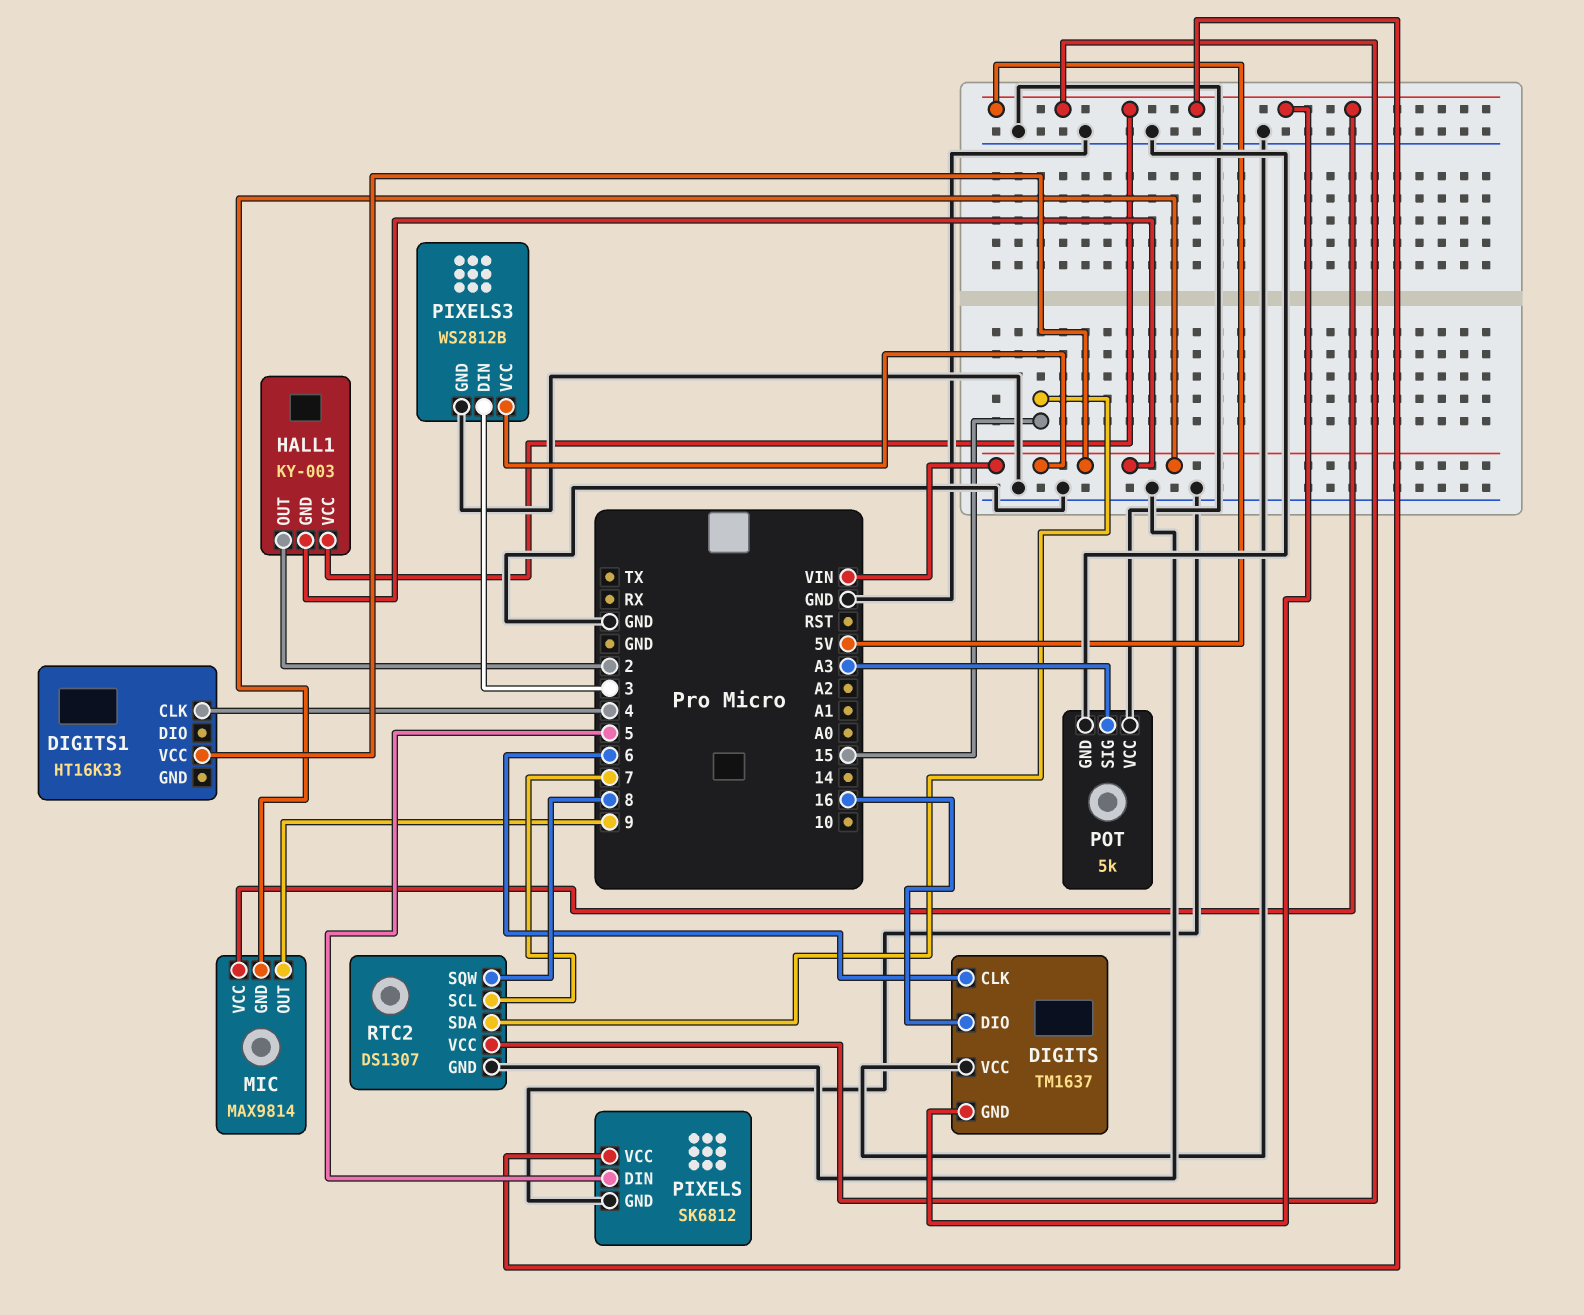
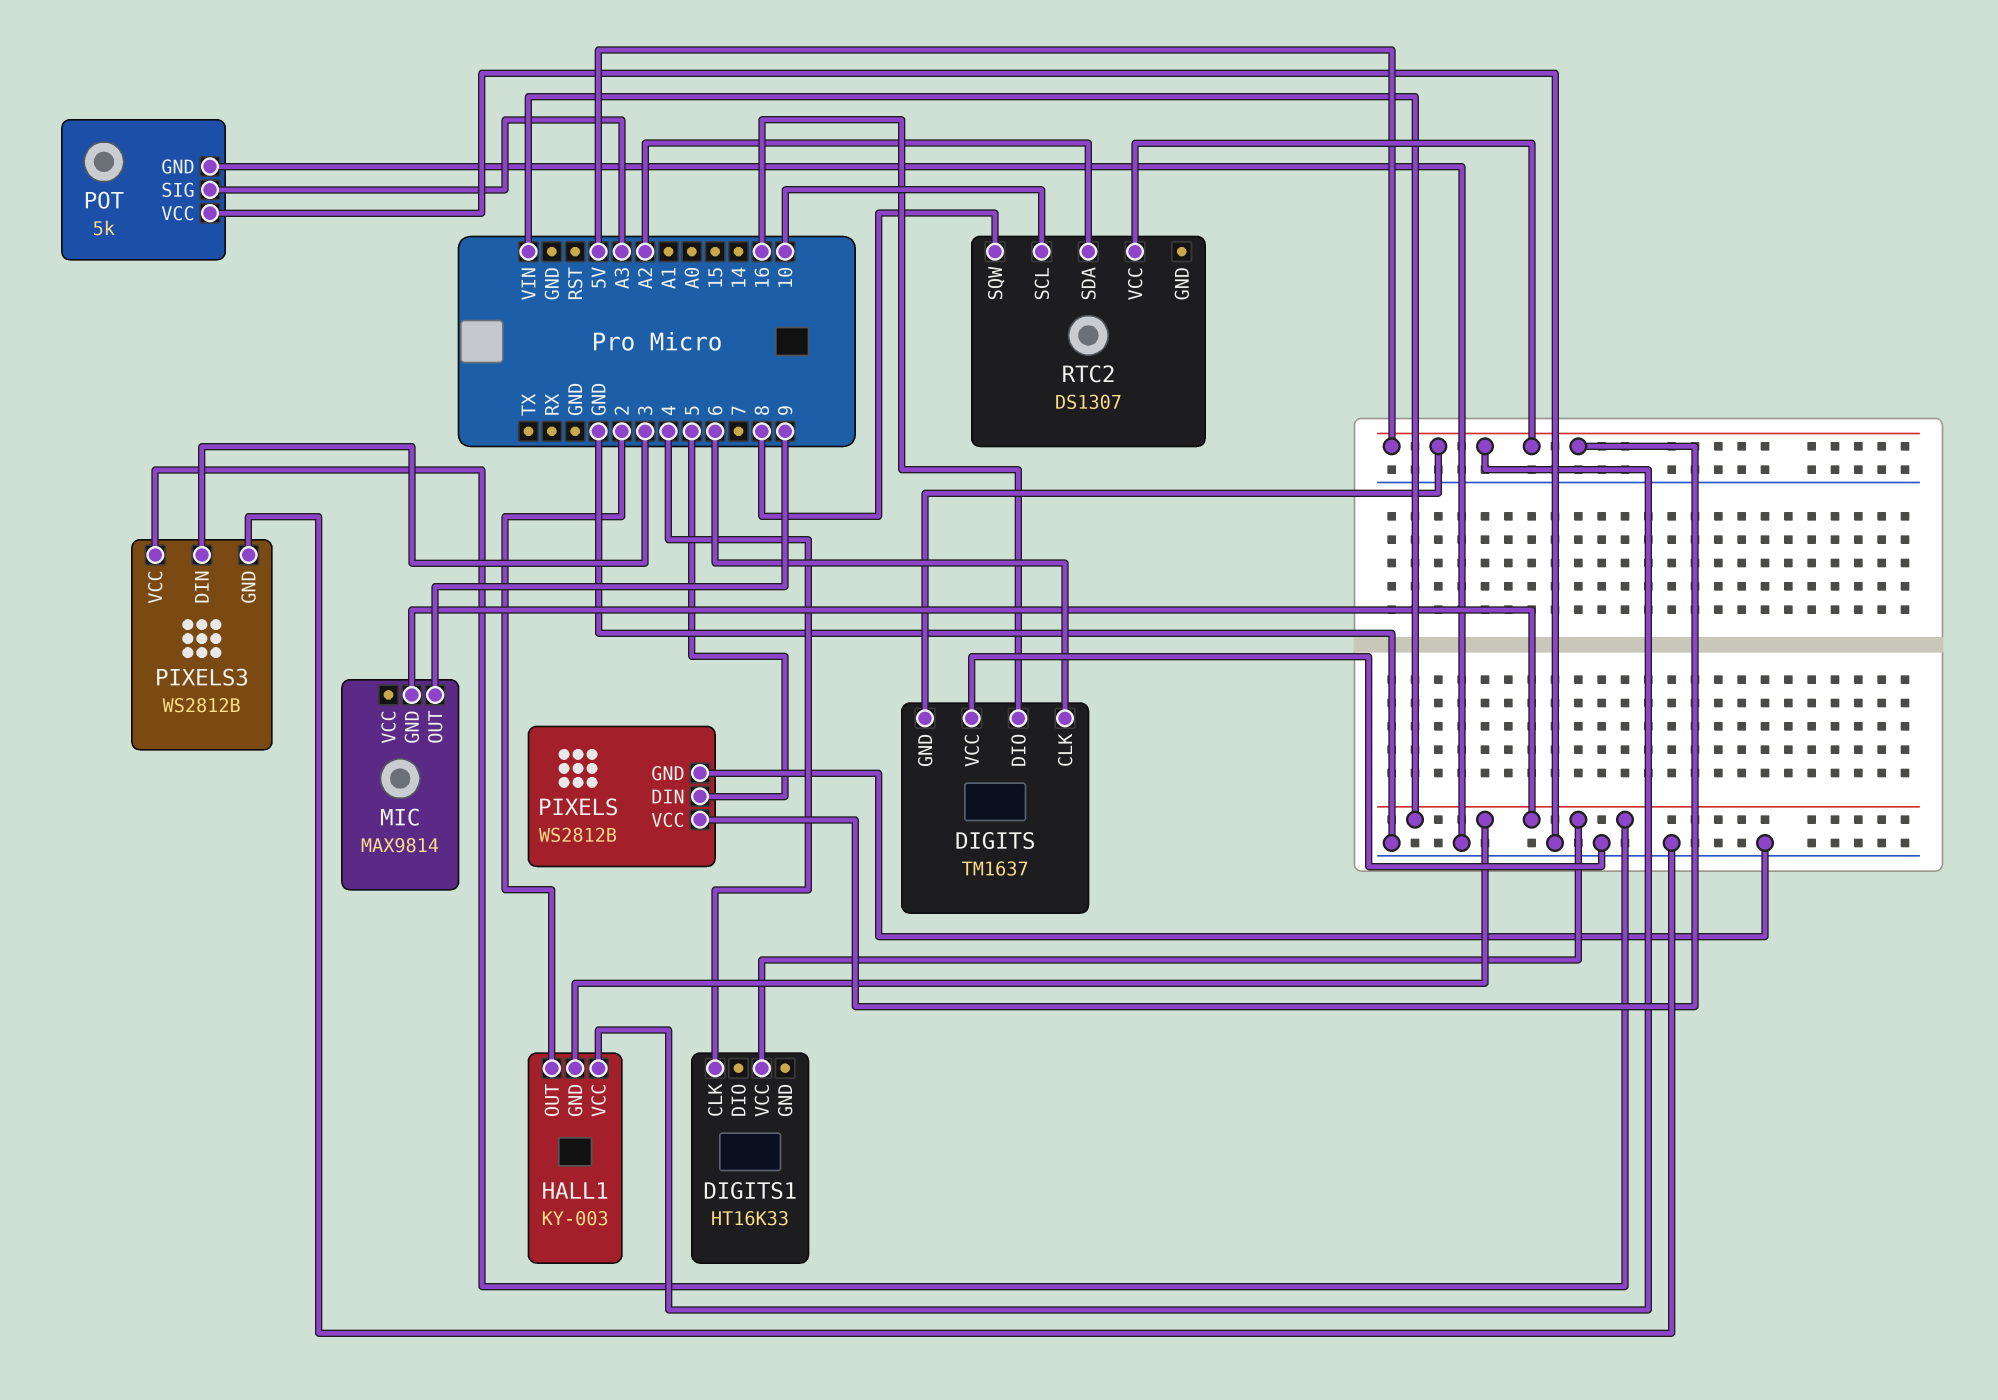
MIC pin VCC: 5V -> none
PIXELS: SK6812 -> WS2812B
RTC2 pin GND: GND -> none
RTC2 pin SCL: 7 -> 10
RTC2 pin SDA: 15 -> A2

